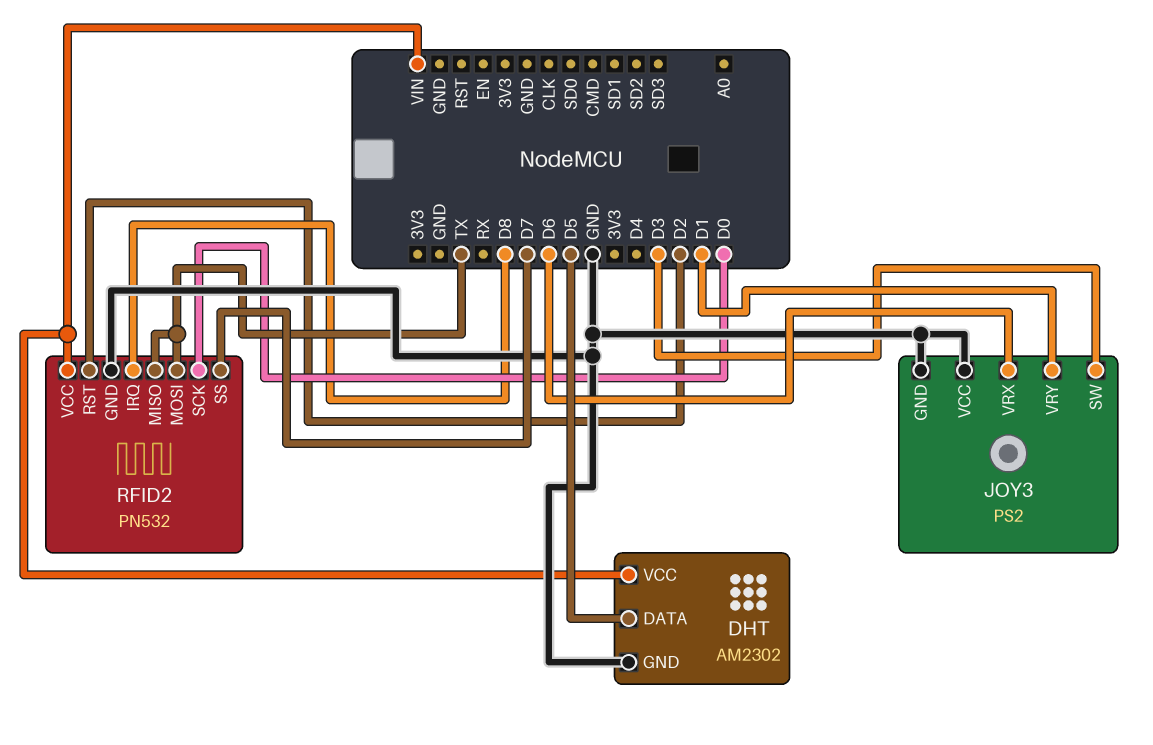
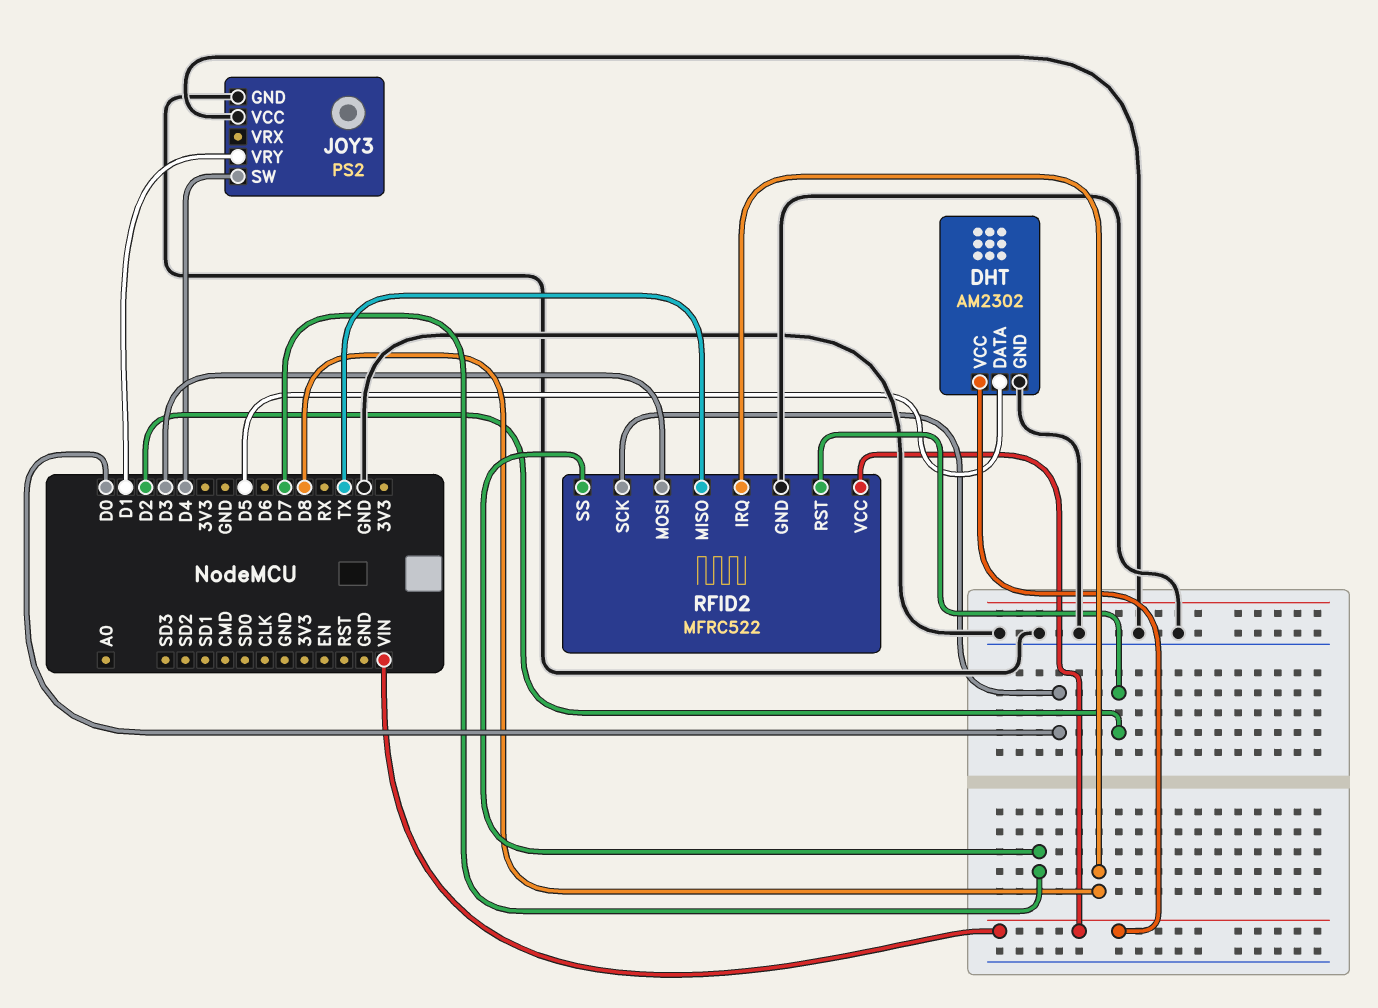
JOY3 pin SW: D3 -> D4
JOY3 pin VRX: D6 -> none
RFID2: PN532 -> MFRC522
RFID2 pin MOSI: TX -> D3

